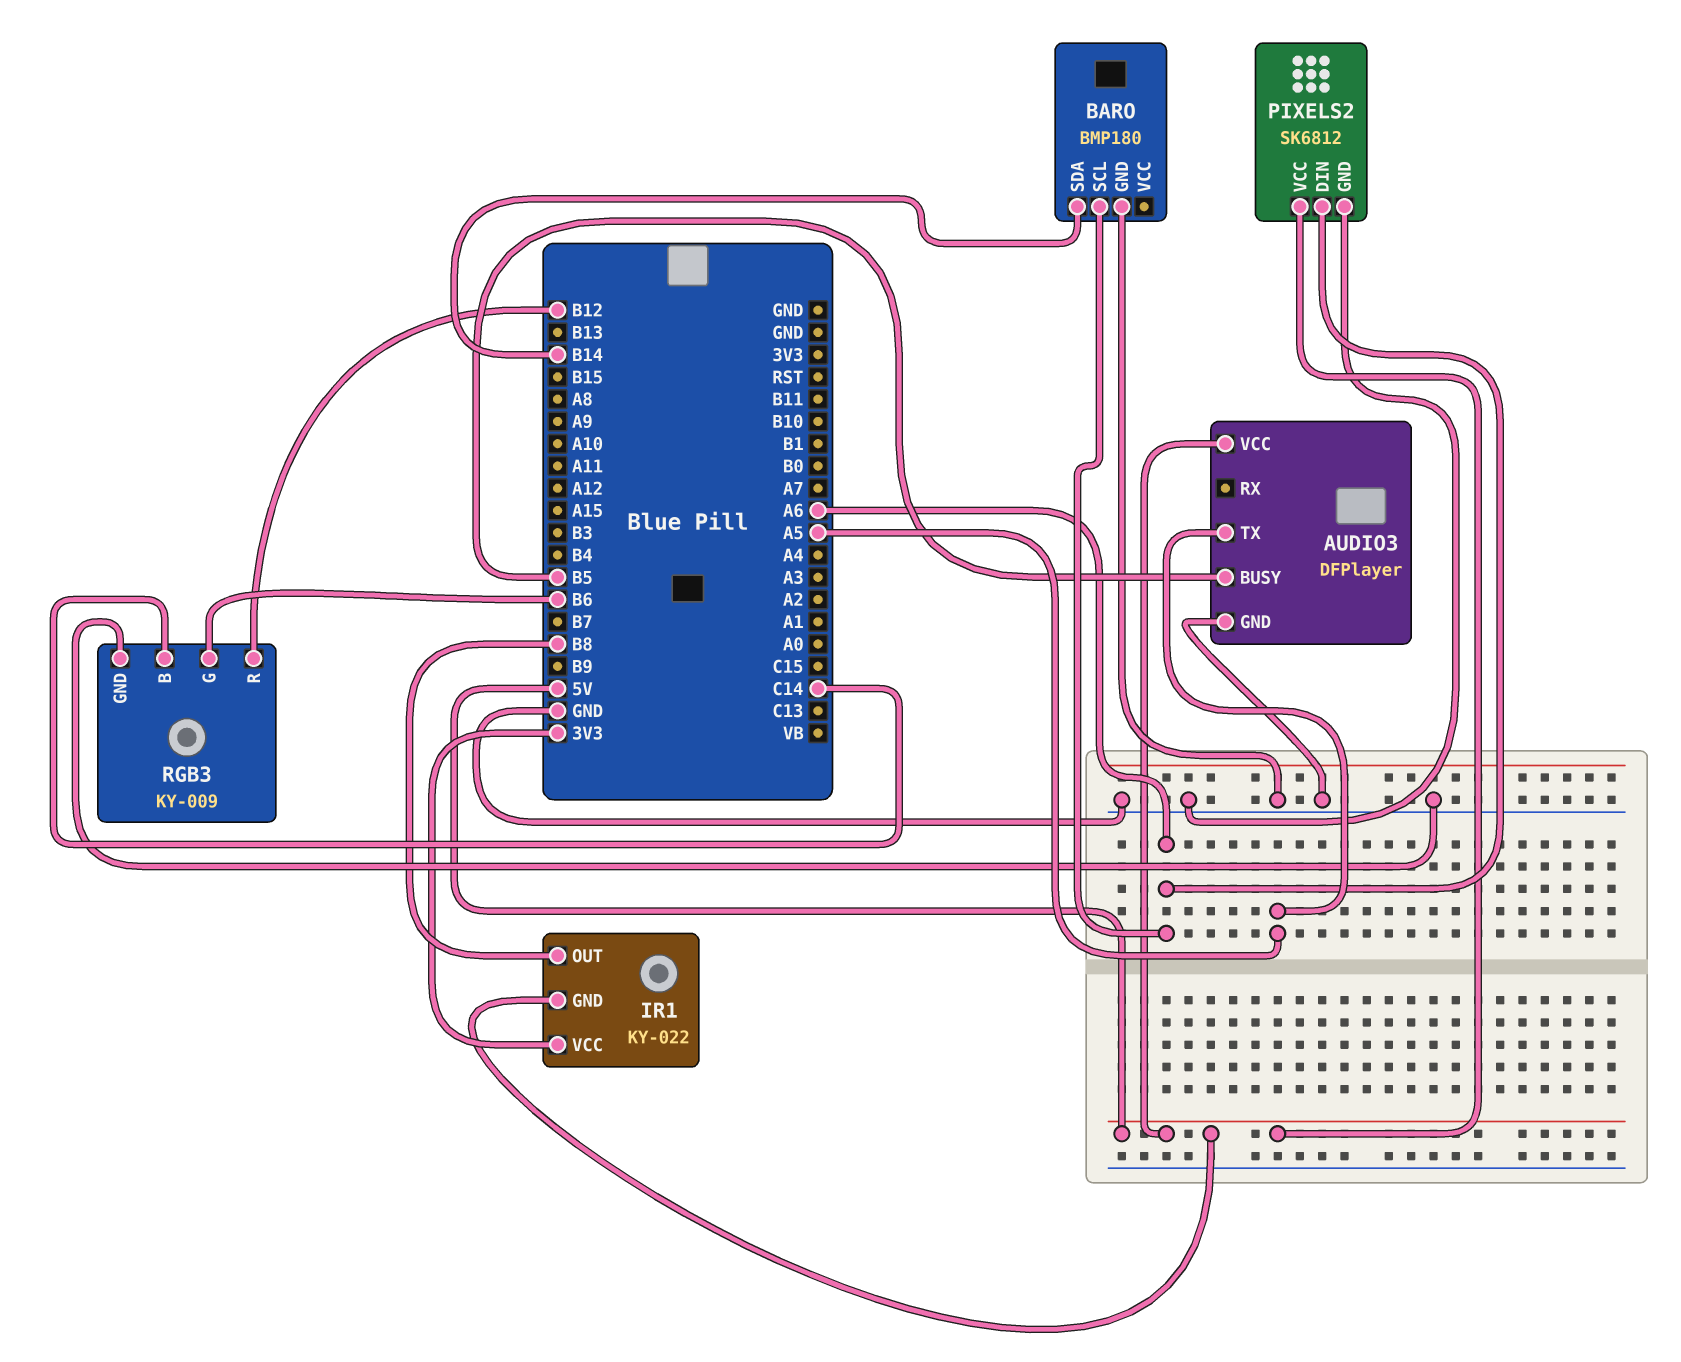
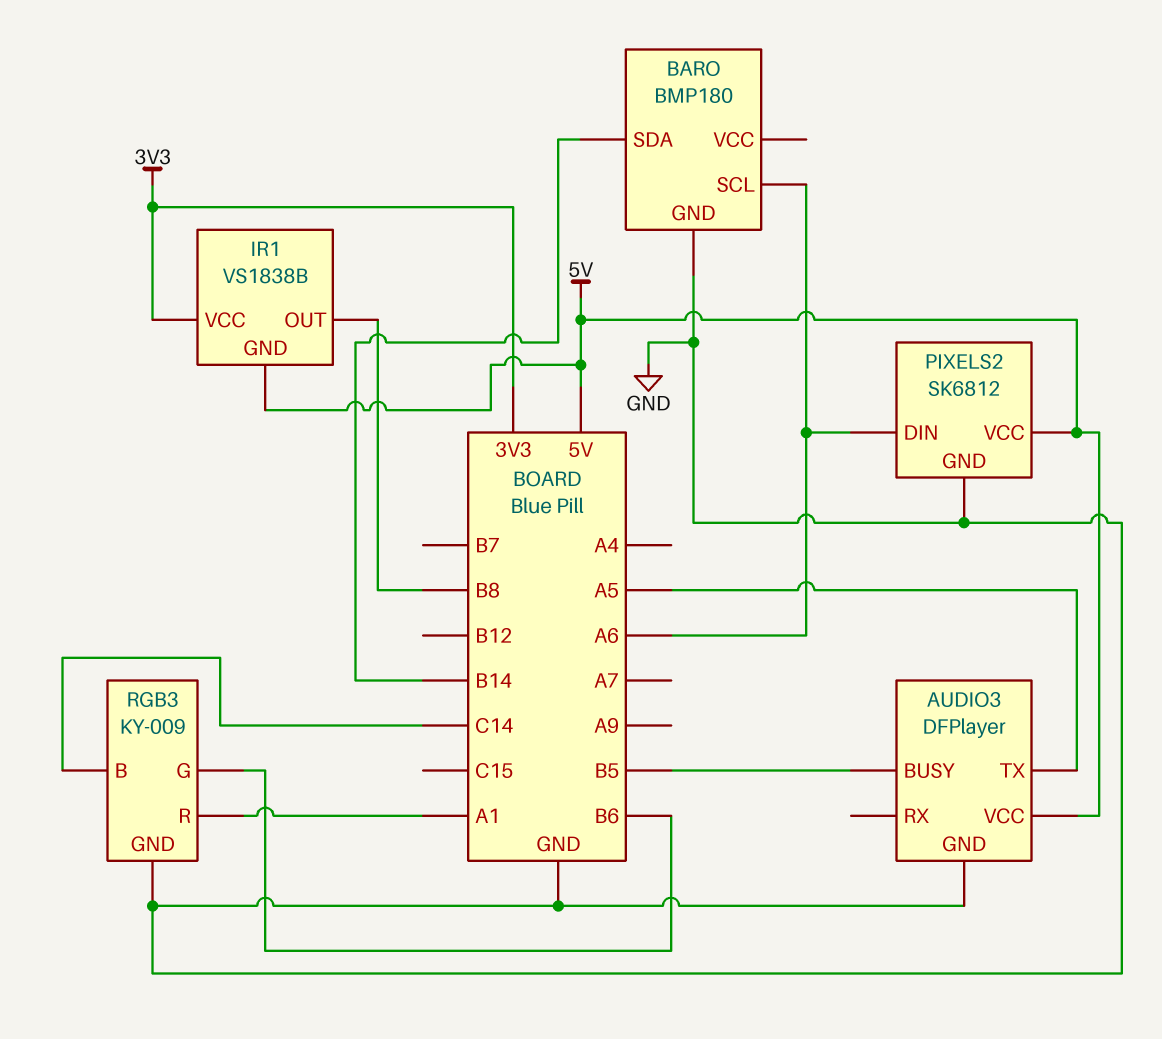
IR1: KY-022 -> VS1838B
RGB3 pin R: B12 -> A1

